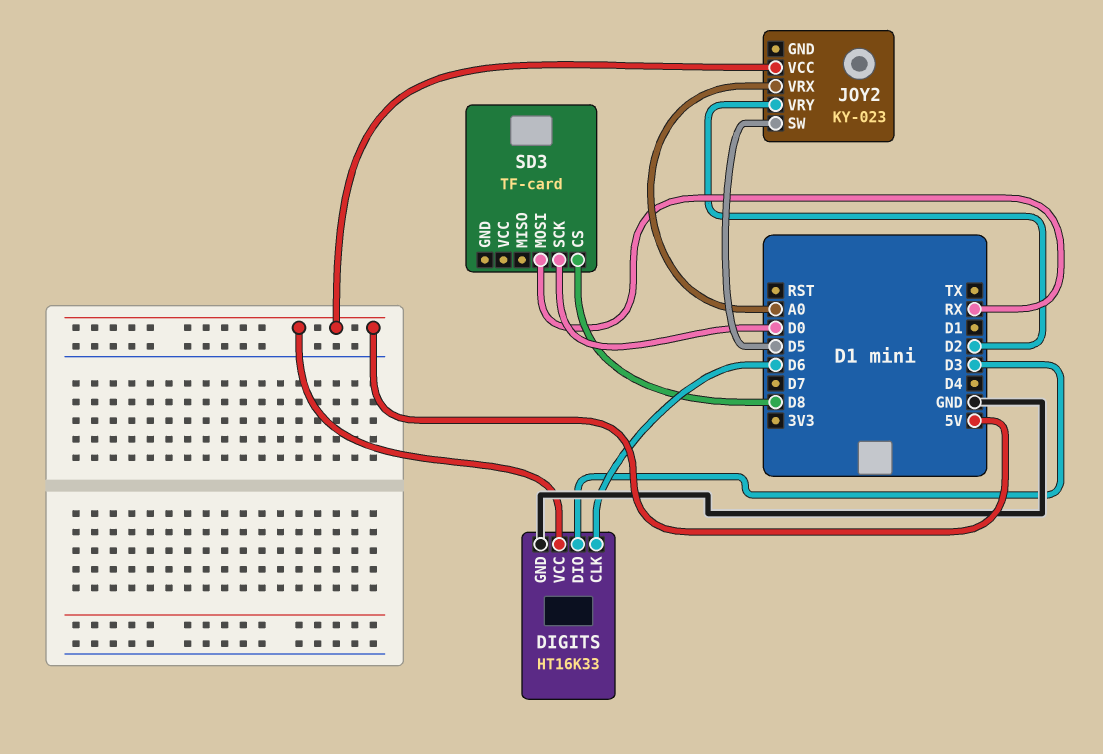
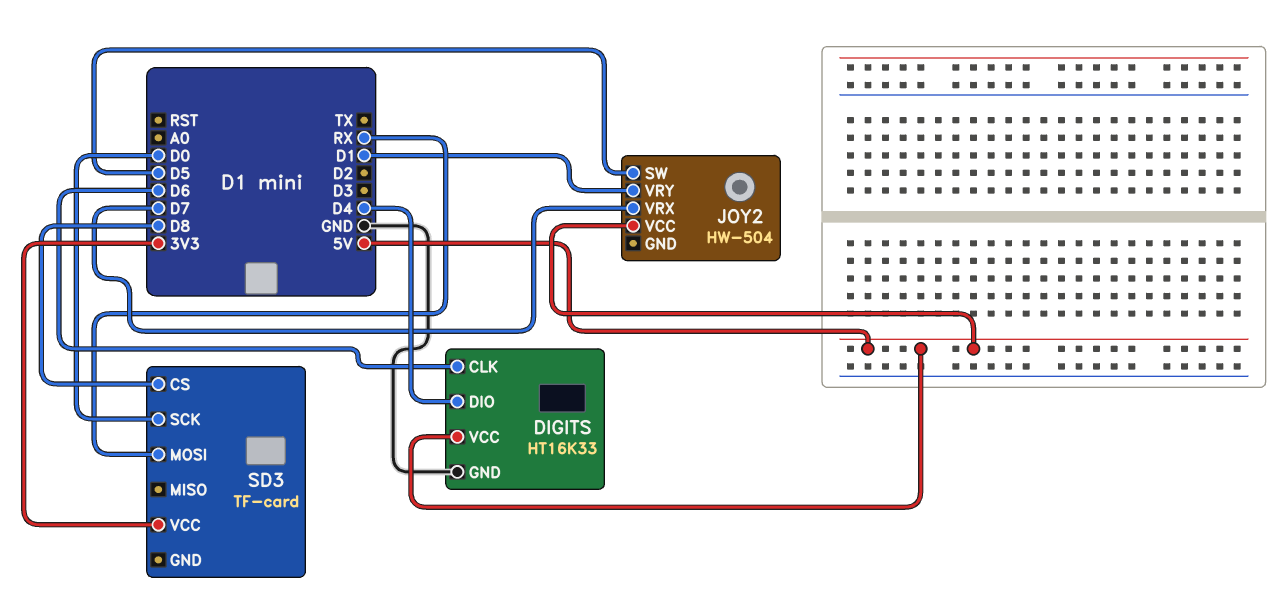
DIGITS pin DIO: D3 -> D4
JOY2: KY-023 -> HW-504
JOY2 pin VRX: A0 -> D7
JOY2 pin VRY: D2 -> D1
SD3 pin VCC: none -> 3V3

